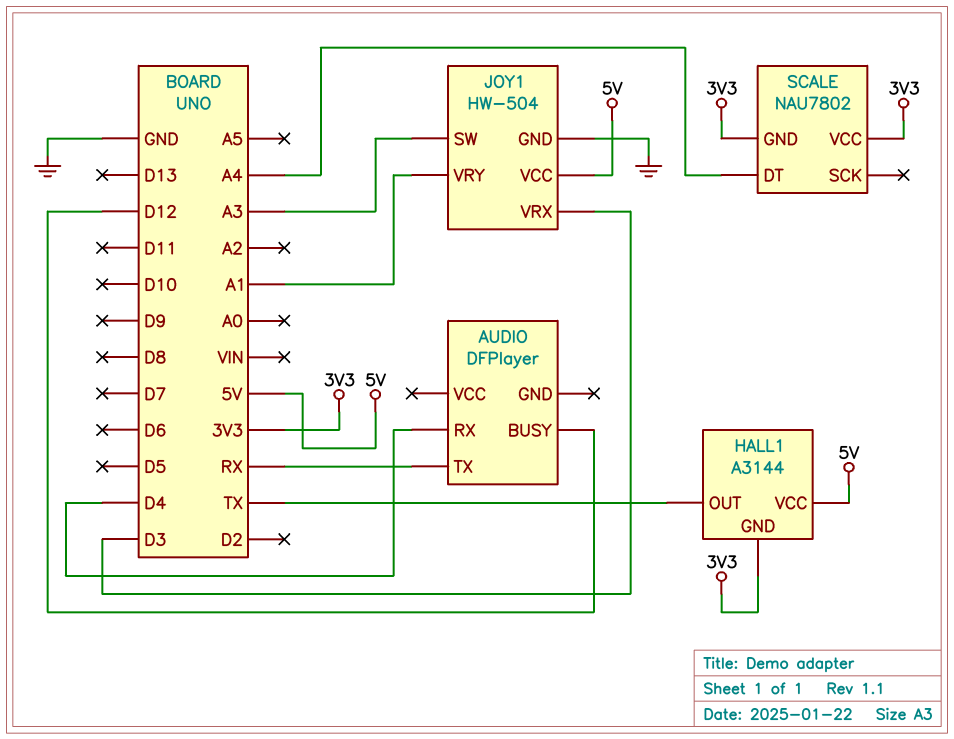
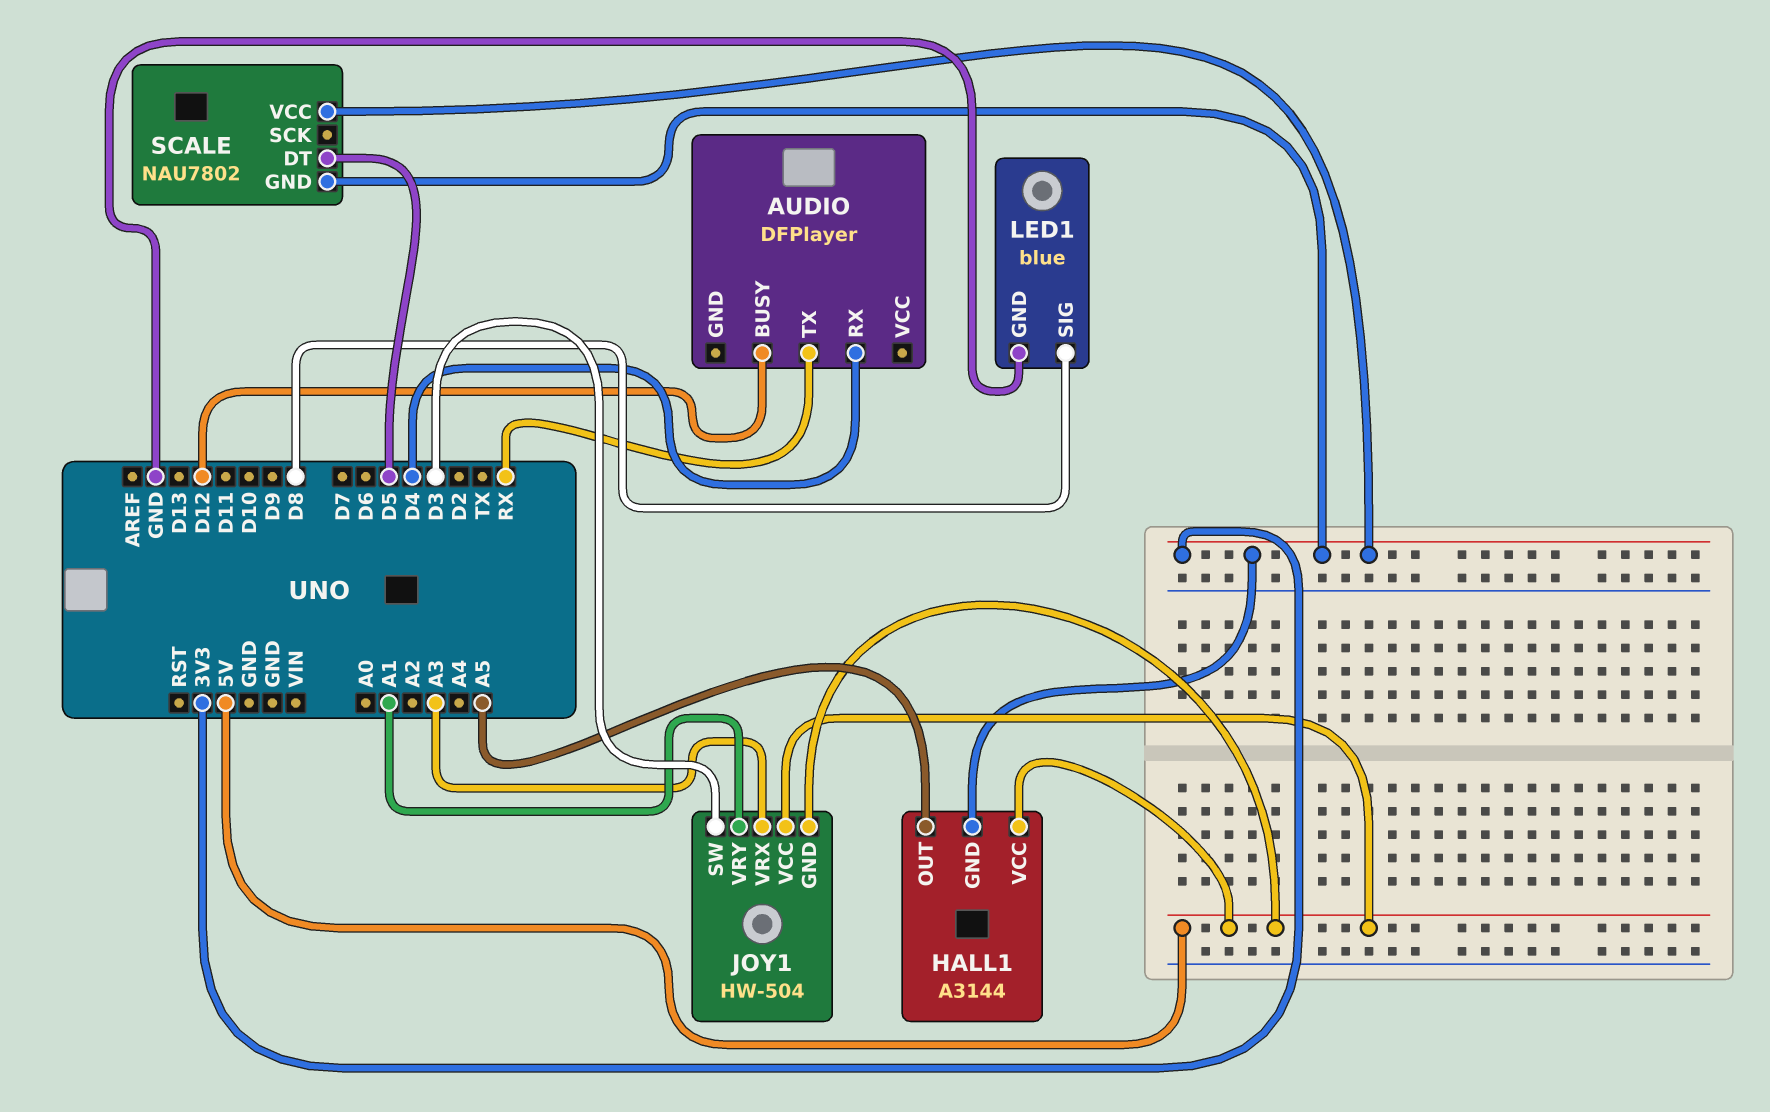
HALL1 pin OUT: TX -> A5
JOY1 pin GND: GND -> 5V
JOY1 pin SW: A3 -> D3
JOY1 pin VRX: D3 -> A3
LED1: none -> blue
LED1 pin GND: none -> GND
LED1 pin SIG: none -> D8
SCALE pin DT: A4 -> D5

